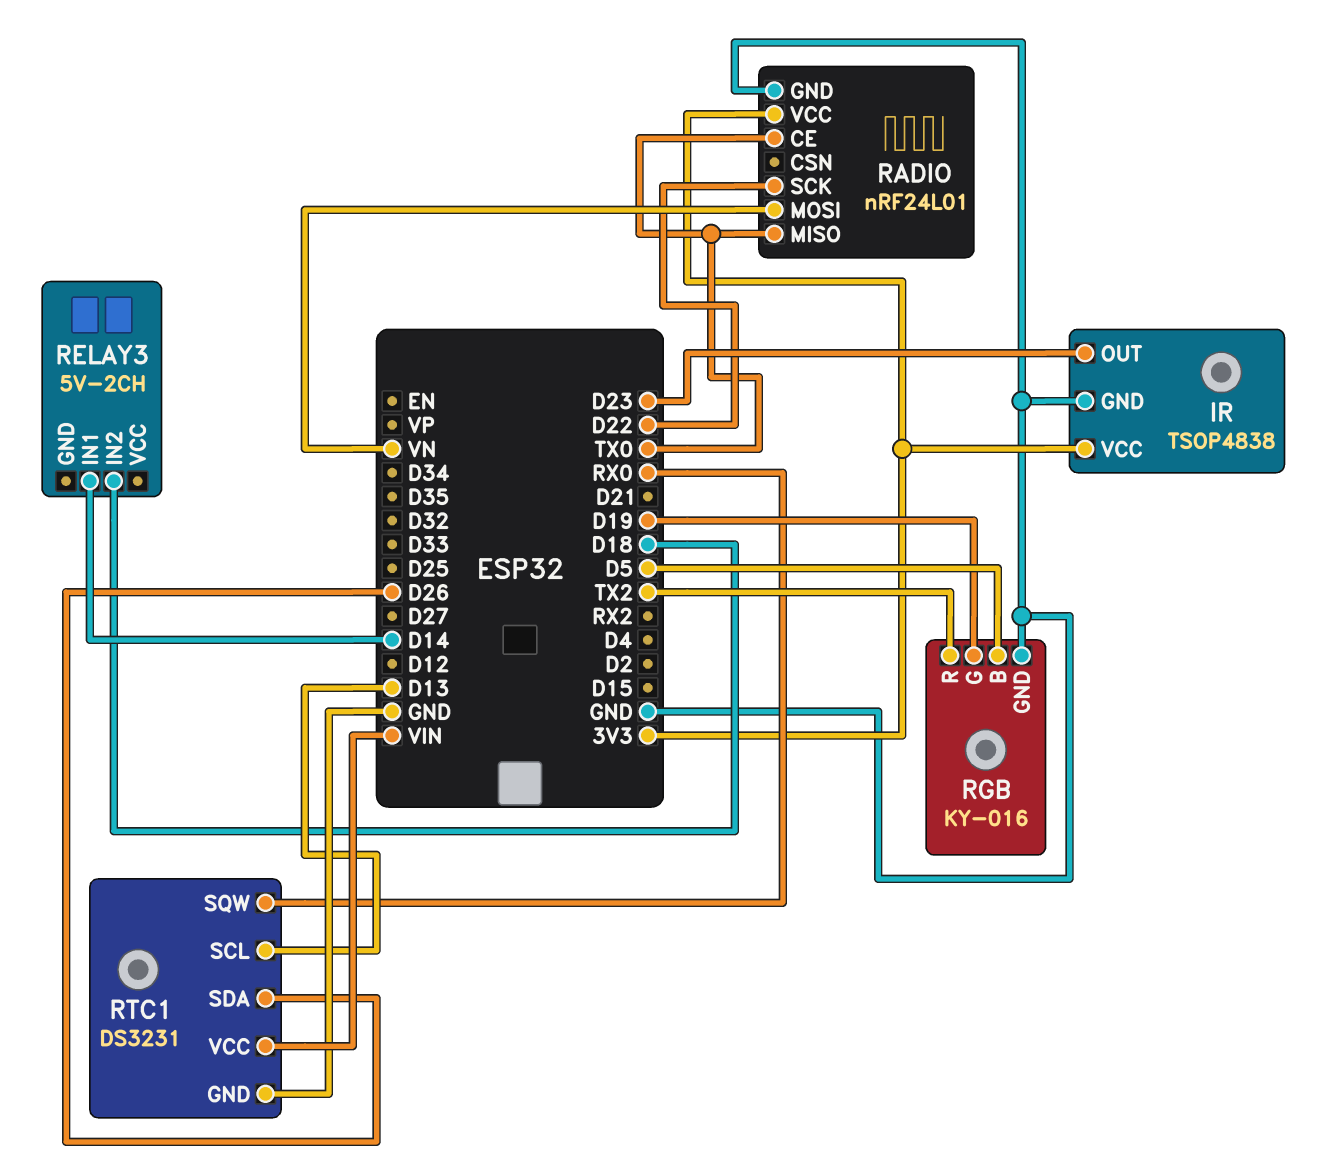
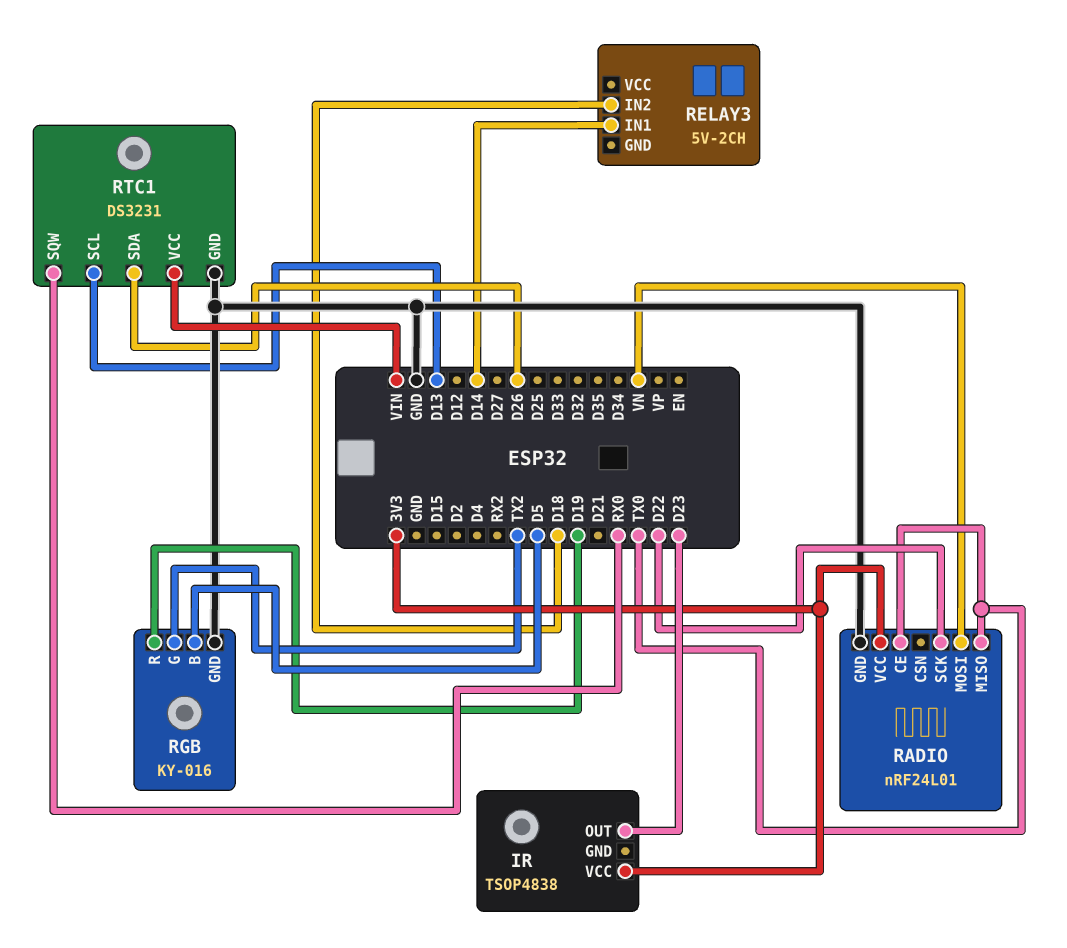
IR pin GND: GND -> none
RGB pin G: D19 -> TX2
RGB pin R: TX2 -> D19

